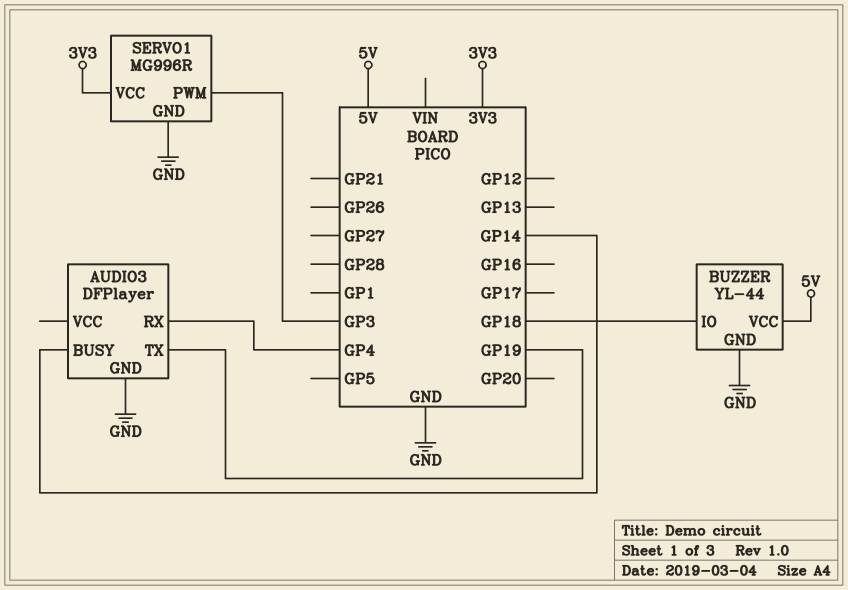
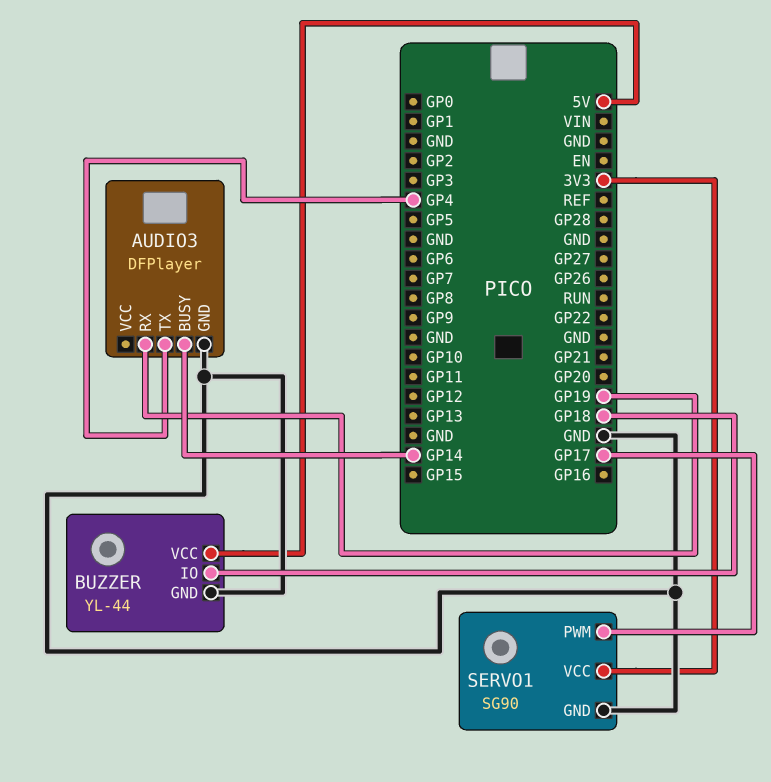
AUDIO3 pin RX: GP4 -> GP19
AUDIO3 pin TX: GP19 -> GP4
SERVO1: MG996R -> SG90
SERVO1 pin PWM: GP3 -> GP17

